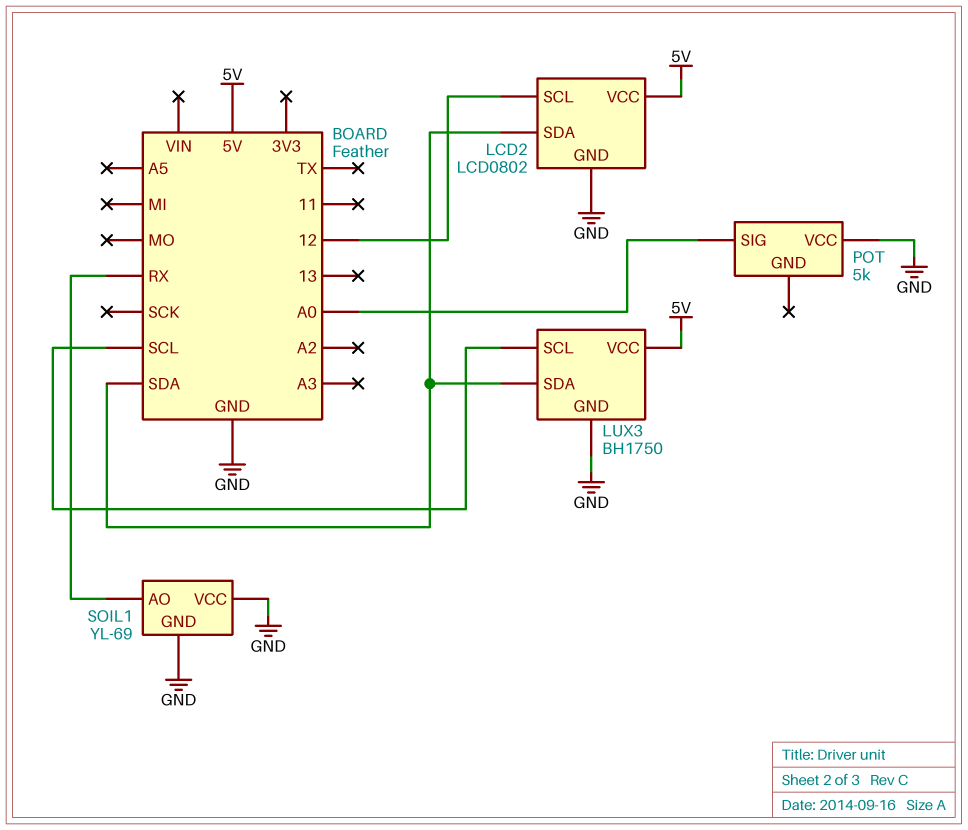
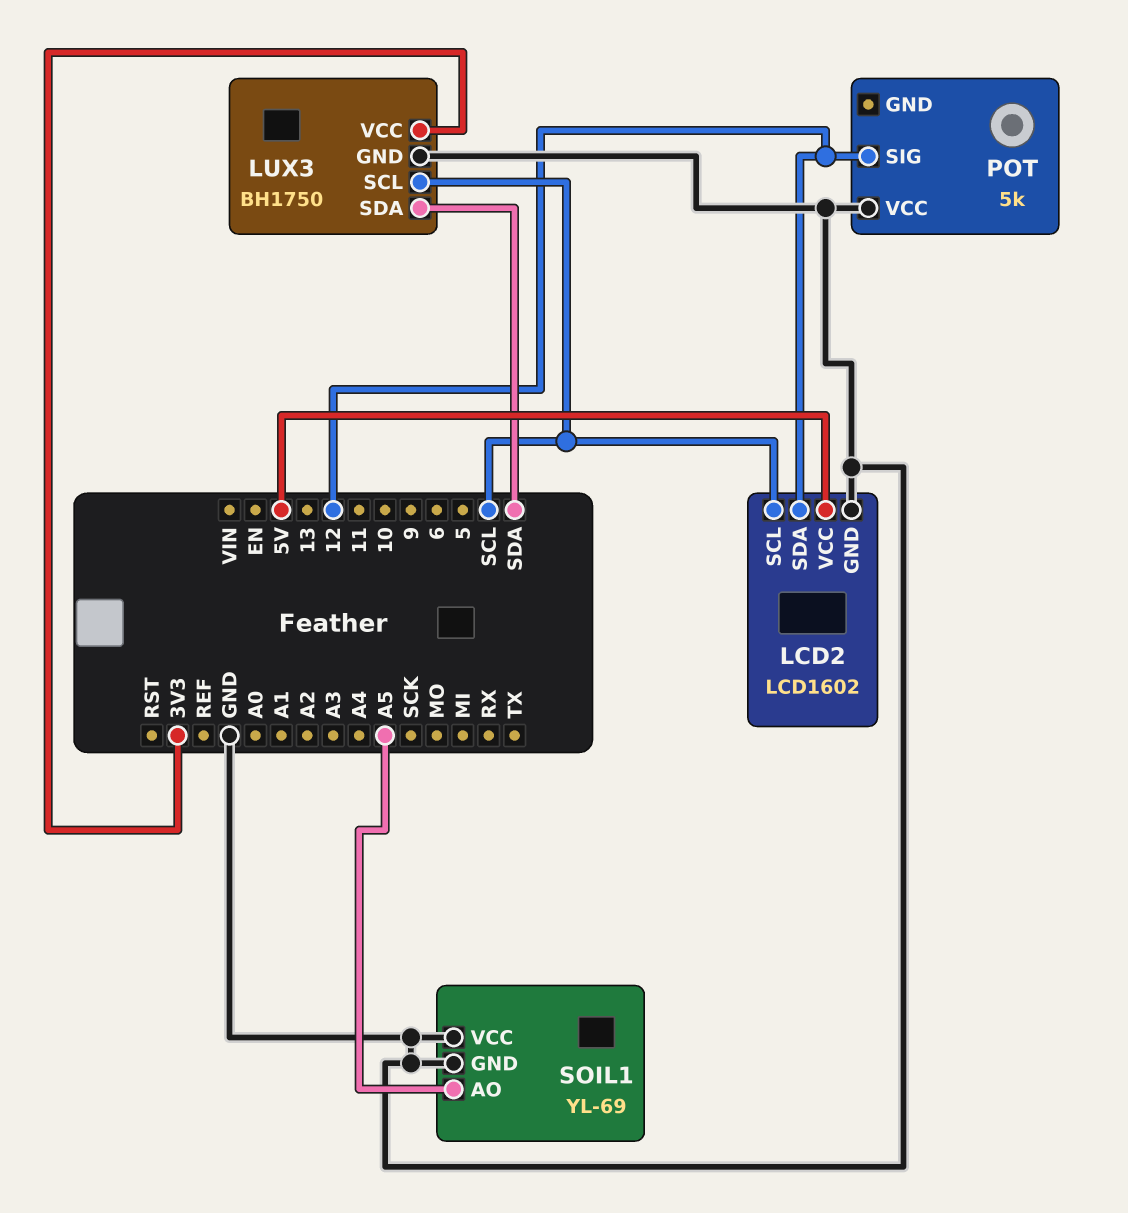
LCD2: LCD0802 -> LCD1602
LCD2 pin SCL: 12 -> SCL
LCD2 pin SDA: SDA -> 12
LUX3 pin VCC: 5V -> 3V3
POT pin SIG: A0 -> 12
SOIL1 pin AO: RX -> A5

